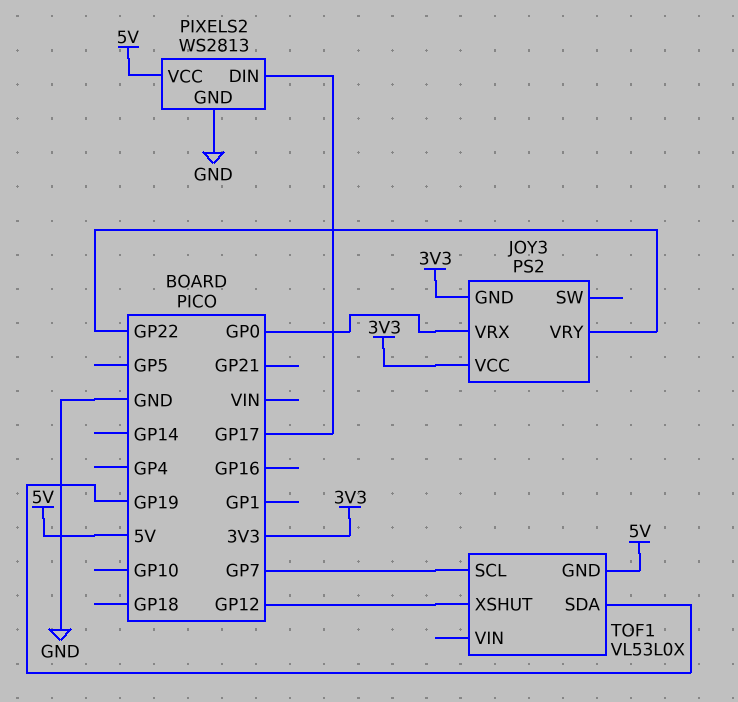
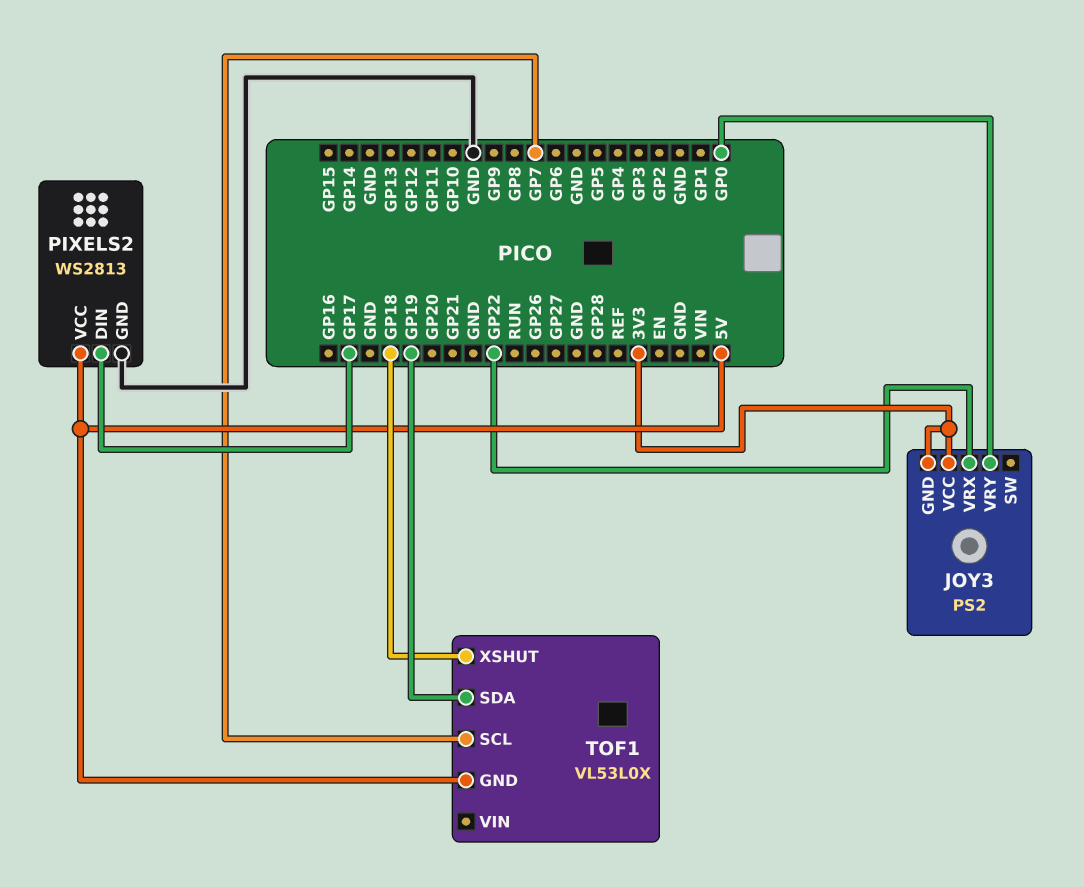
JOY3 pin VRX: GP0 -> GP22
JOY3 pin VRY: GP22 -> GP0
TOF1 pin XSHUT: GP12 -> GP18

